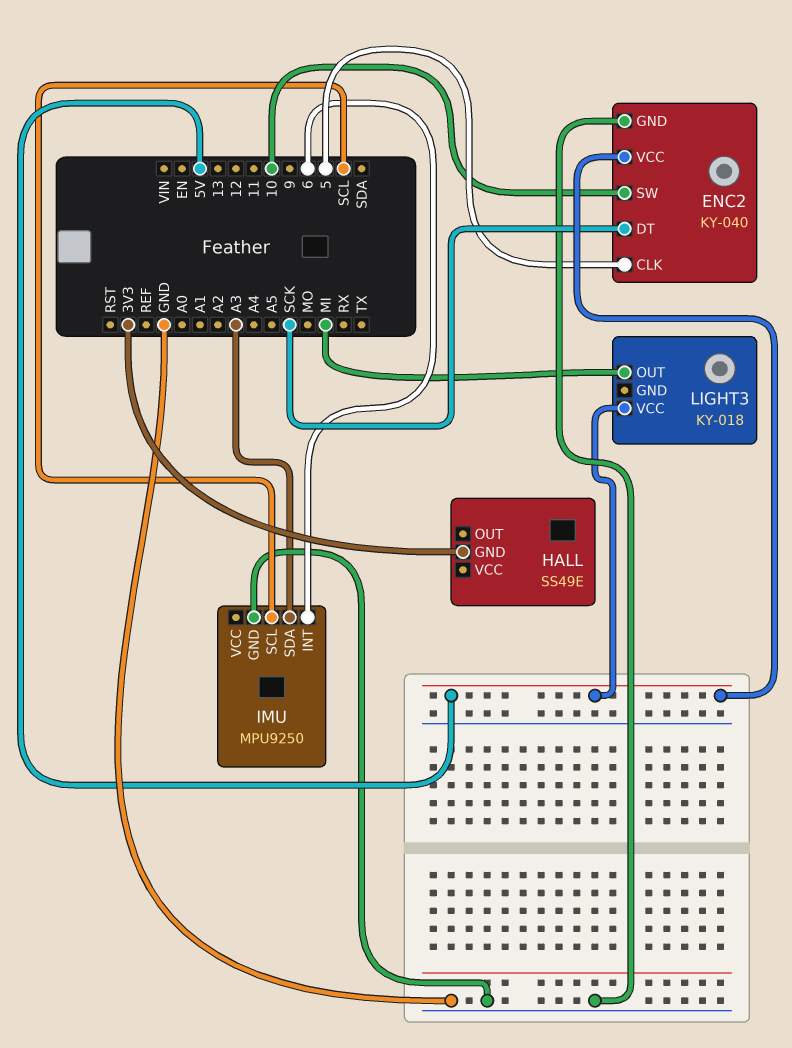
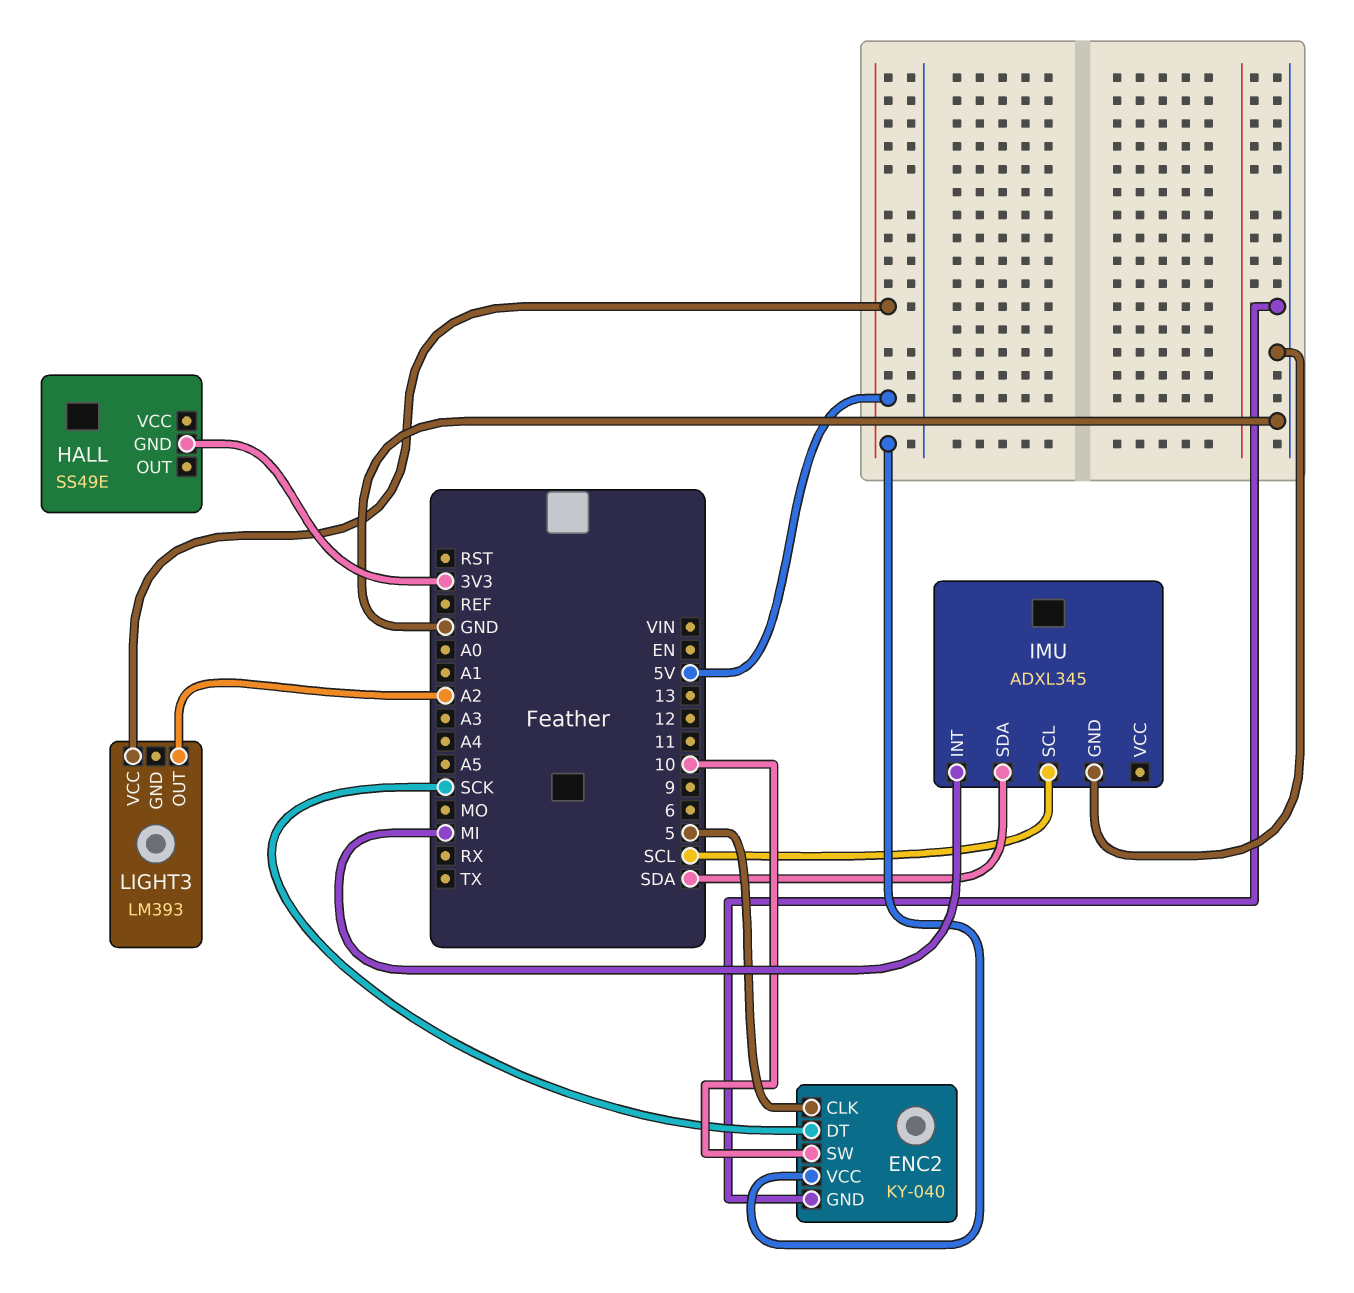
IMU: MPU9250 -> ADXL345
IMU pin INT: 6 -> MI
IMU pin SDA: A3 -> SDA
LIGHT3: KY-018 -> LM393
LIGHT3 pin OUT: MI -> A2

